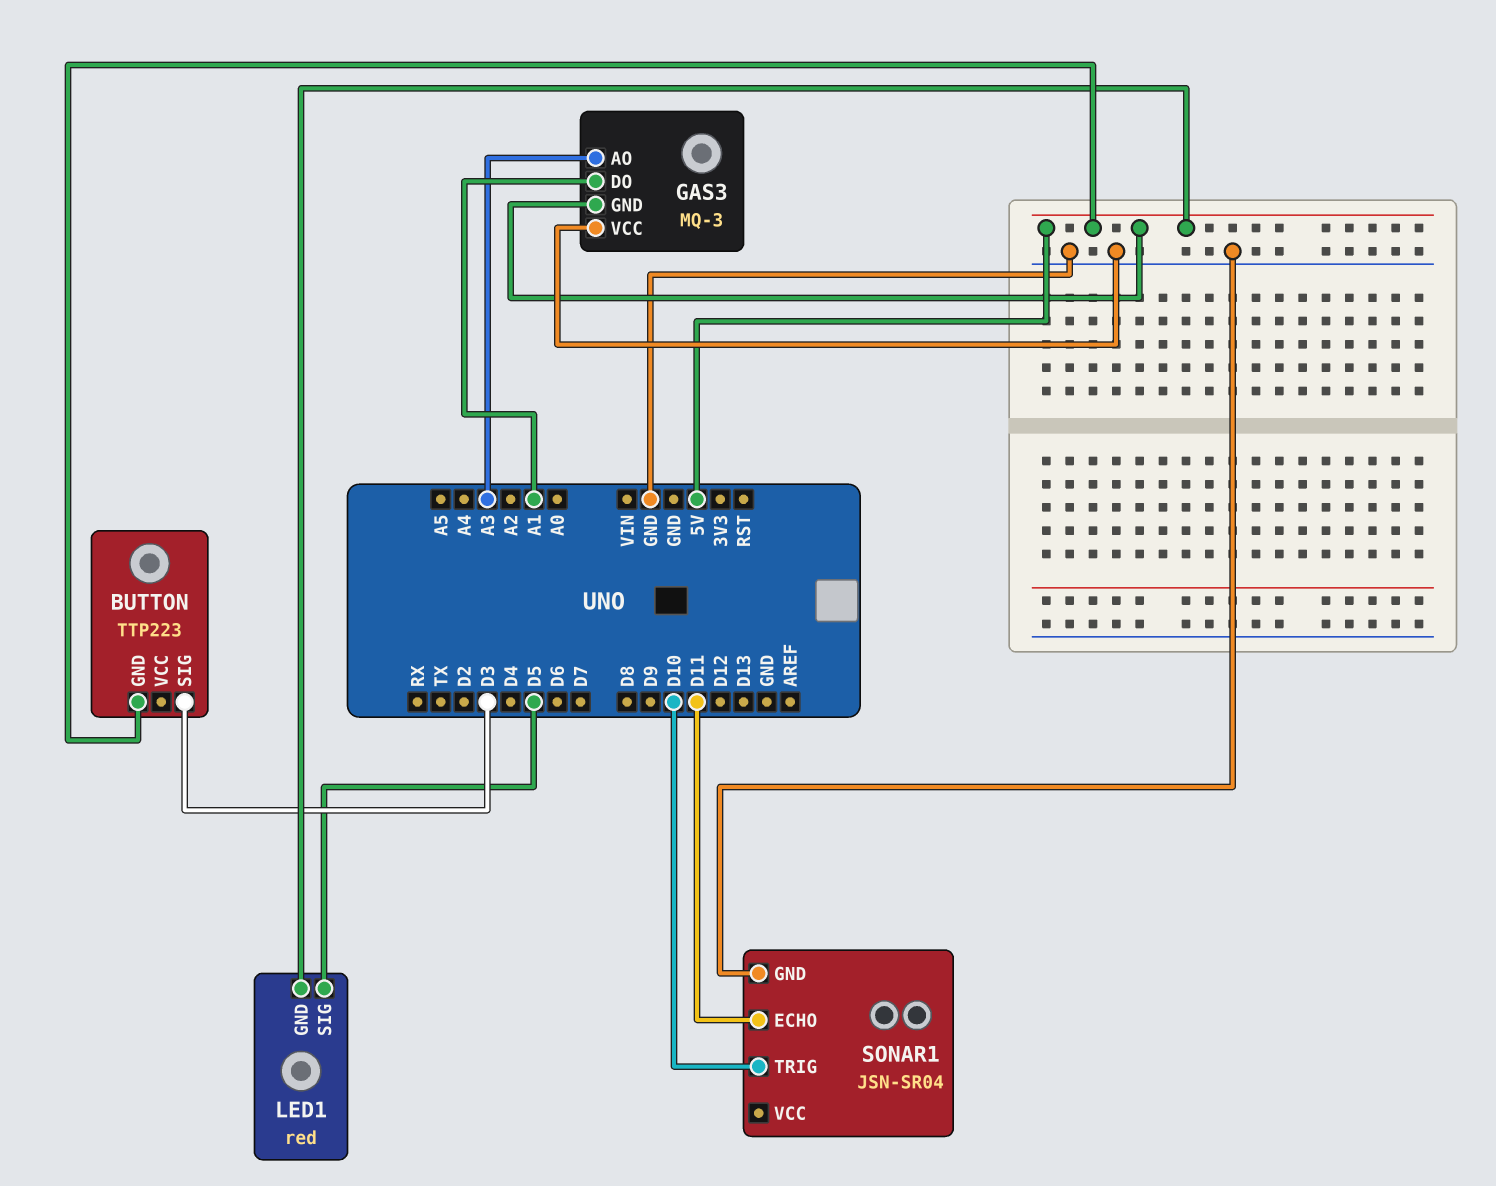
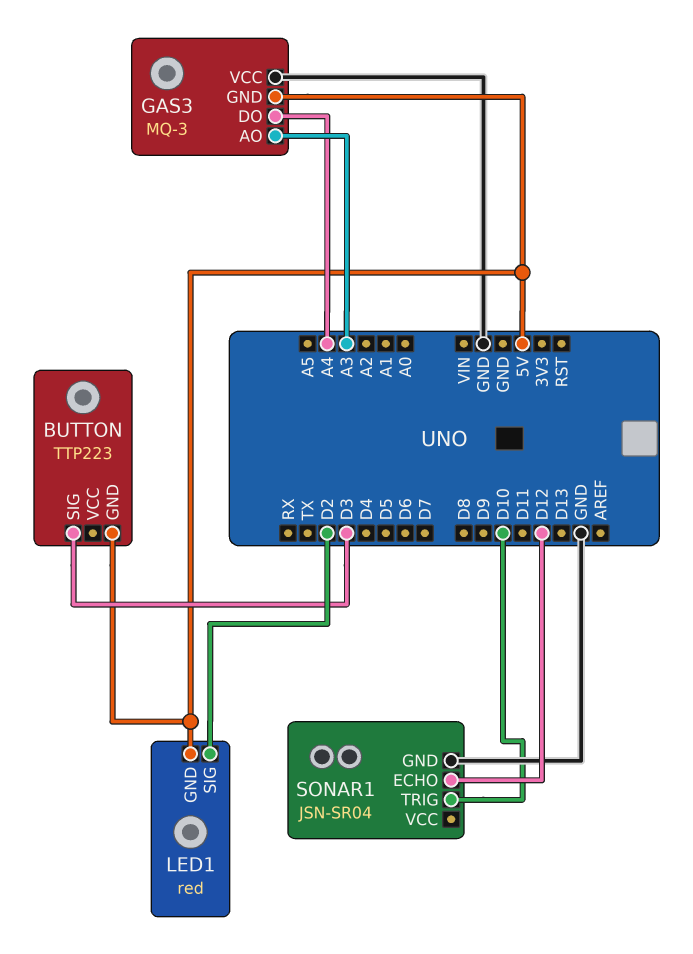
GAS3 pin DO: A1 -> A4
LED1 pin SIG: D5 -> D2
SONAR1 pin ECHO: D11 -> D12

